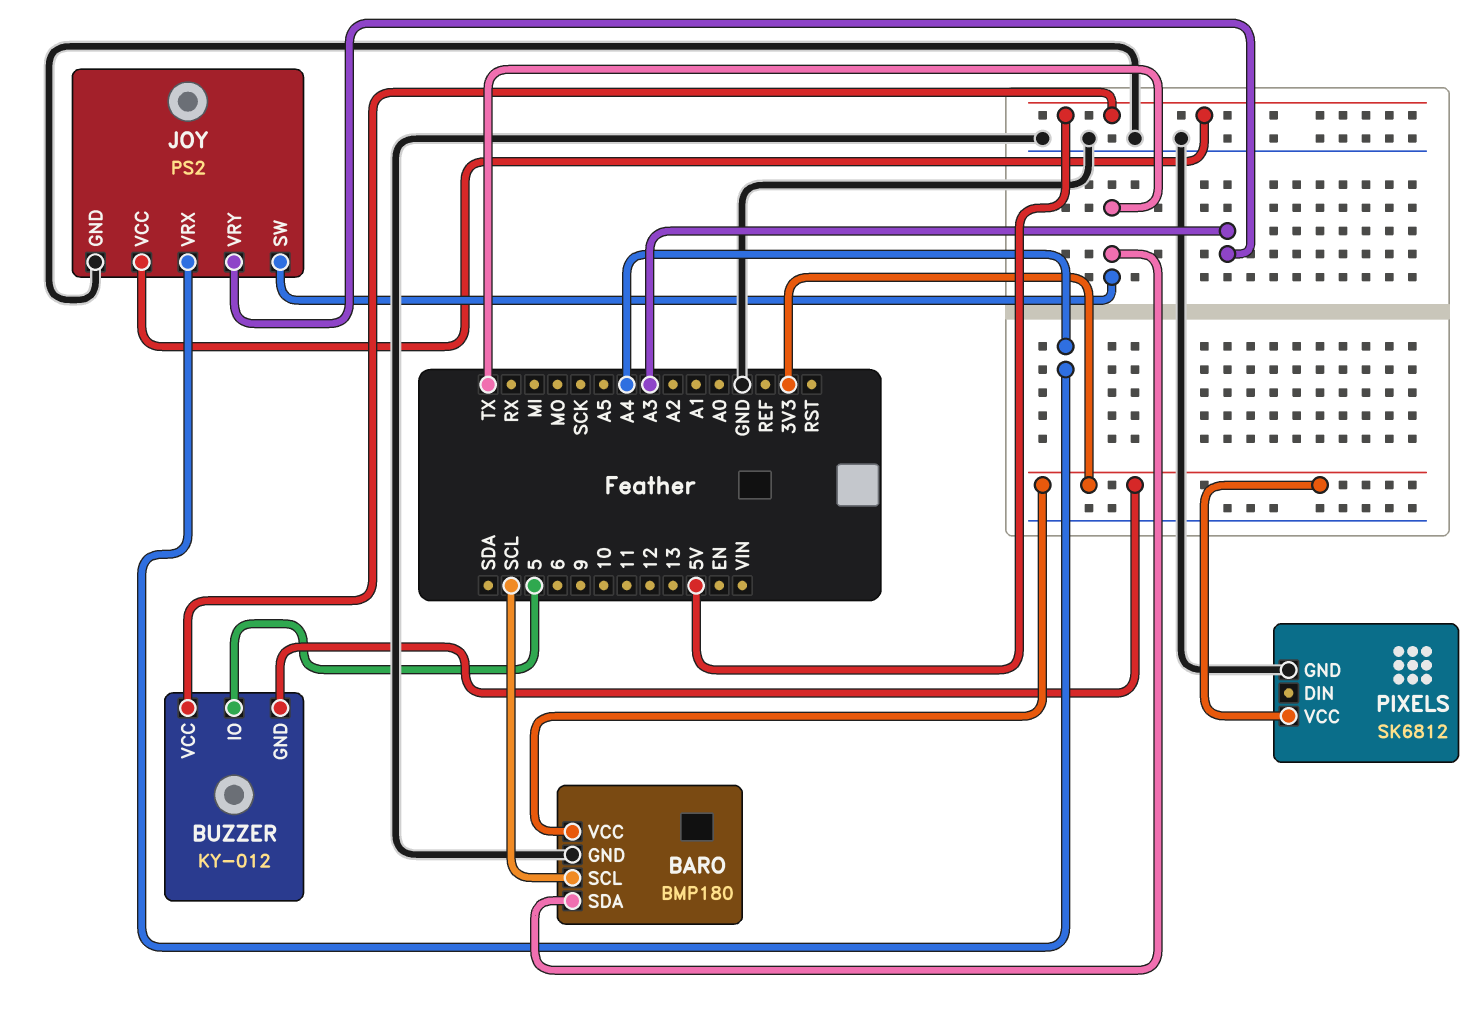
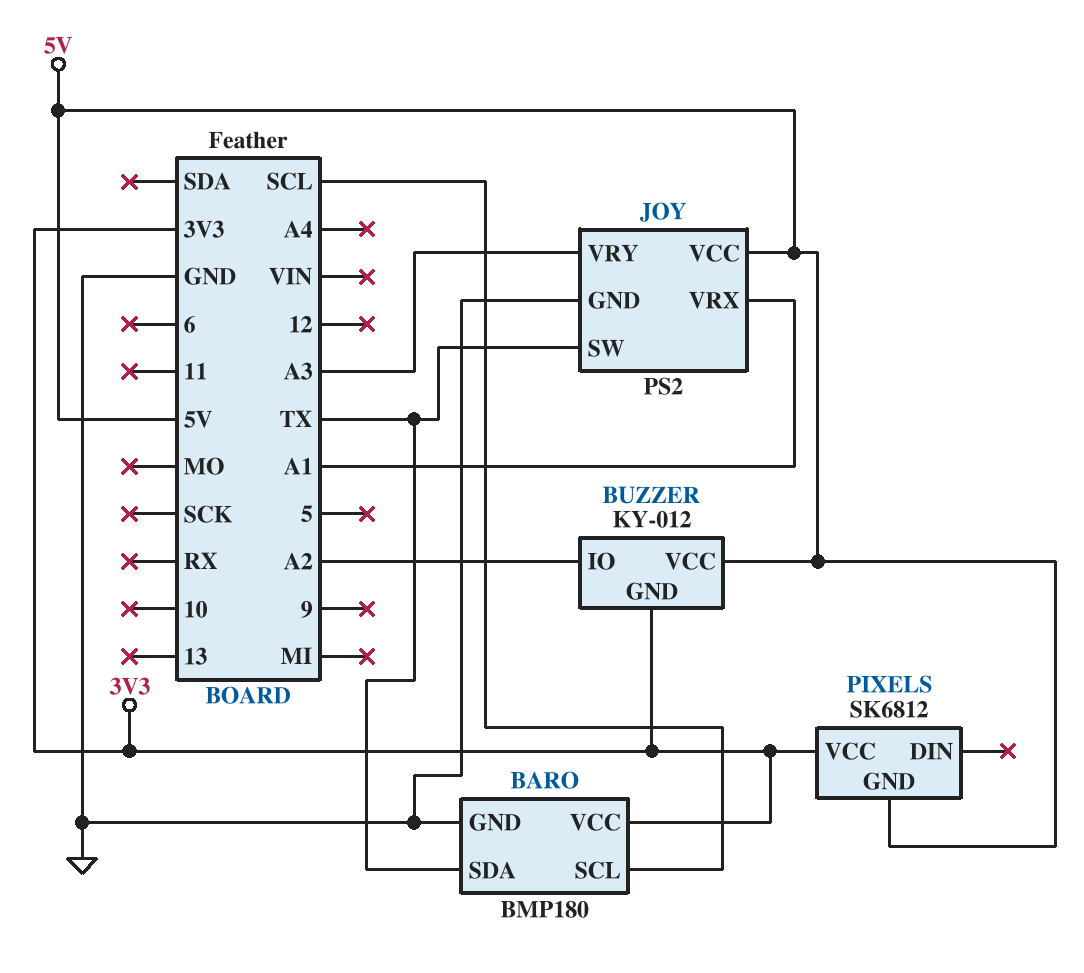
BUZZER pin IO: 5 -> A2
JOY pin VRX: A4 -> A1
PIXELS pin GND: GND -> 5V

